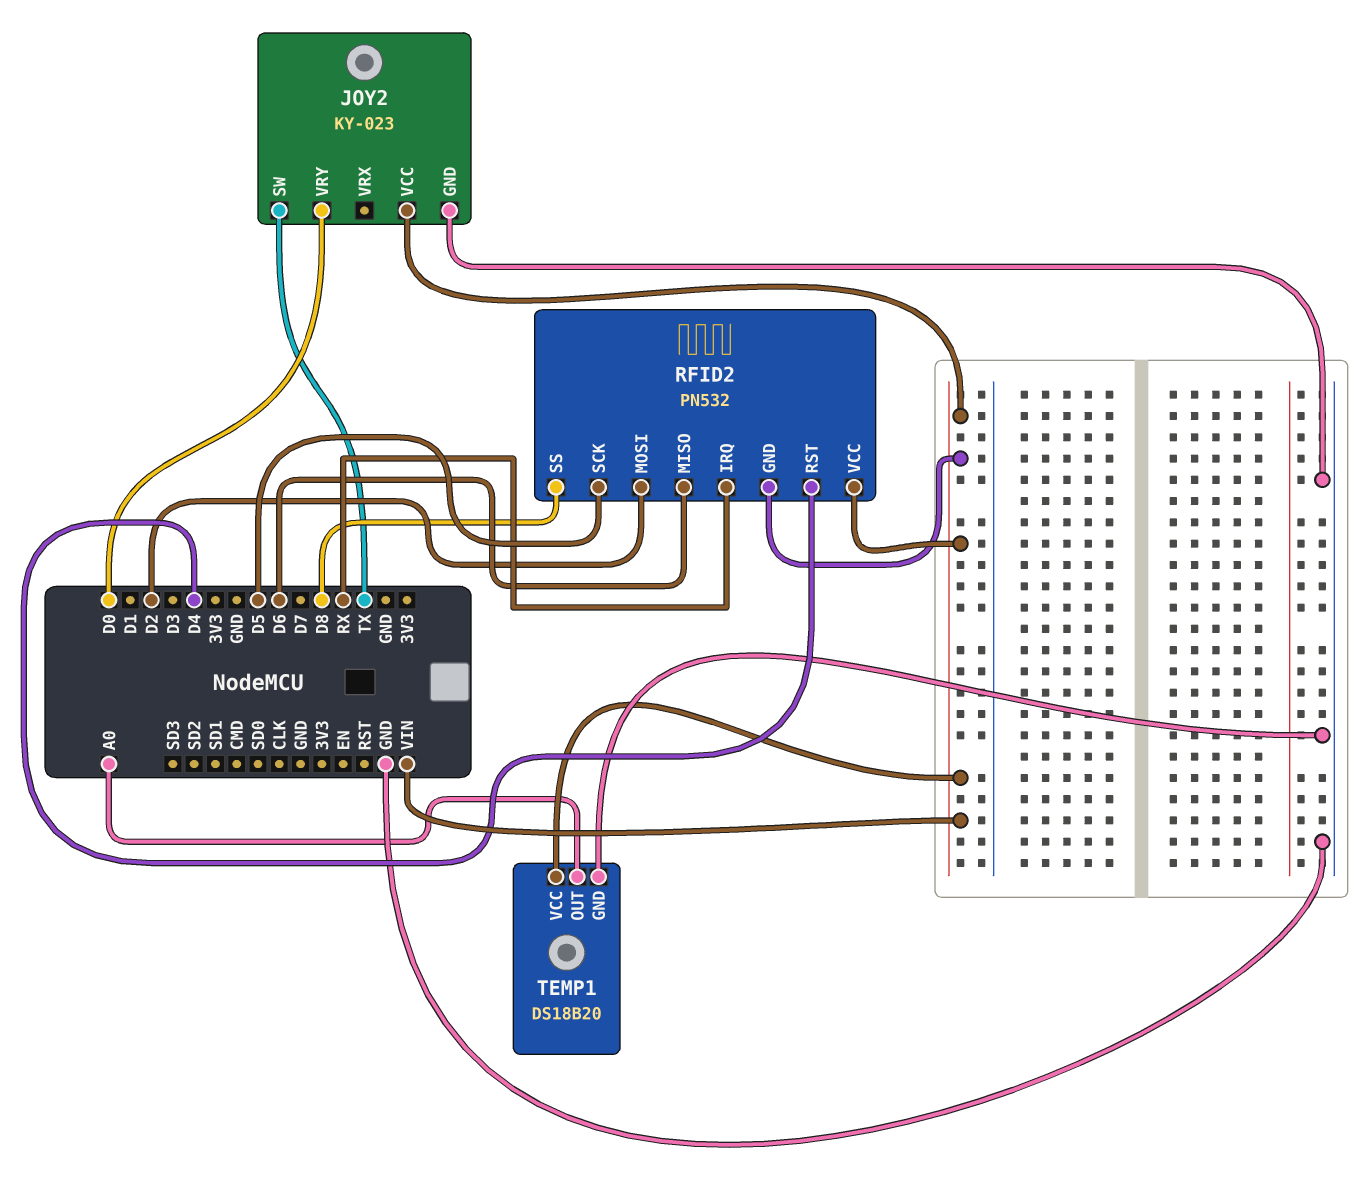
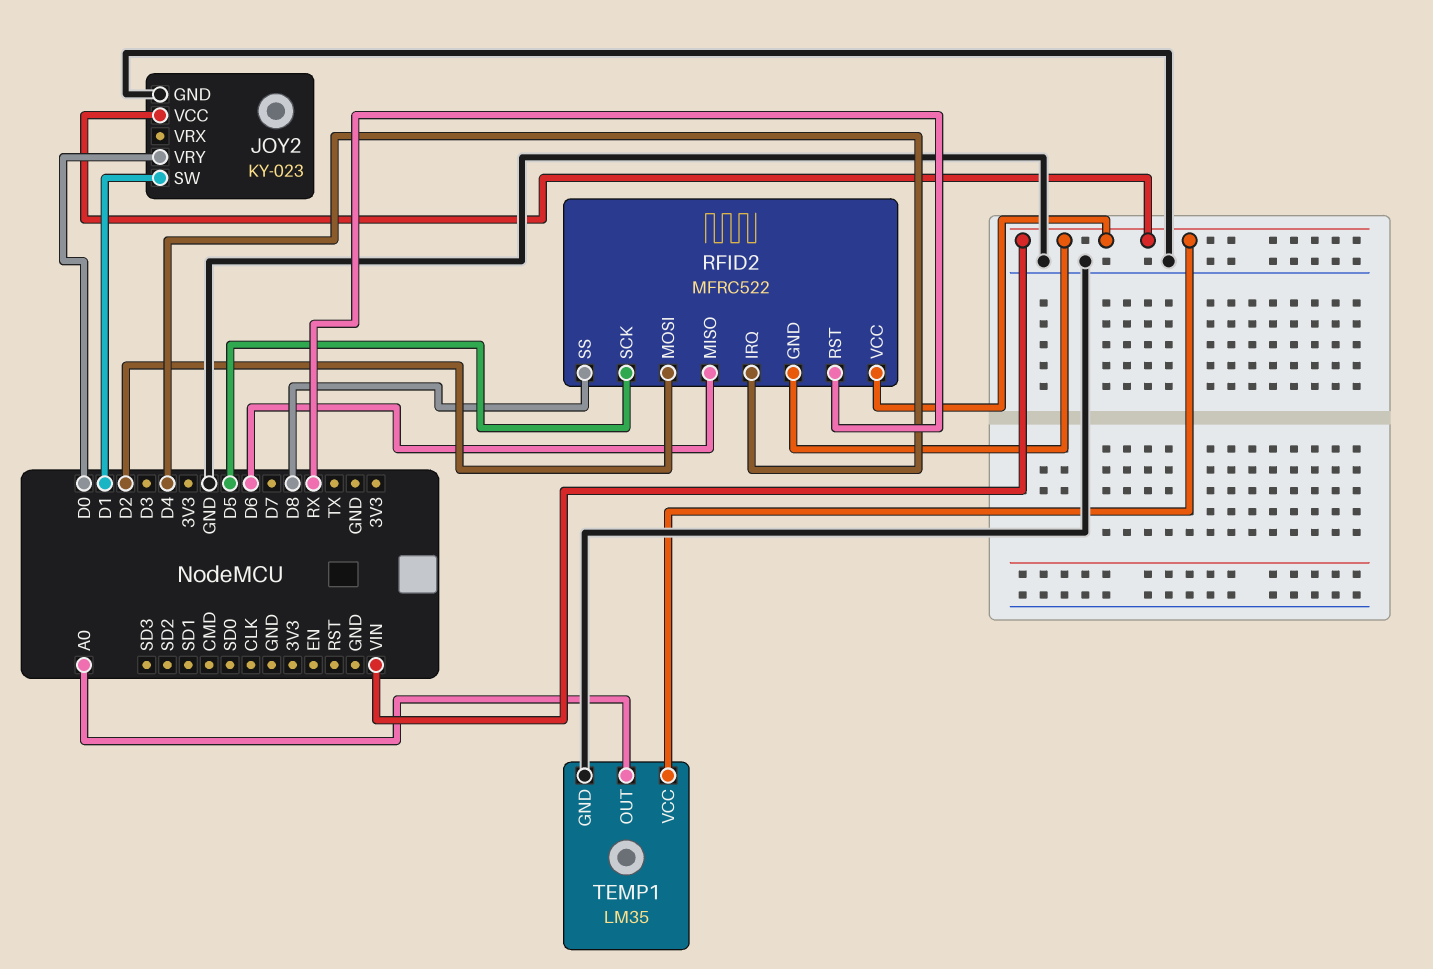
JOY2 pin SW: TX -> D1
RFID2: PN532 -> MFRC522
RFID2 pin IRQ: RX -> D4
RFID2 pin RST: D4 -> RX
TEMP1: DS18B20 -> LM35

